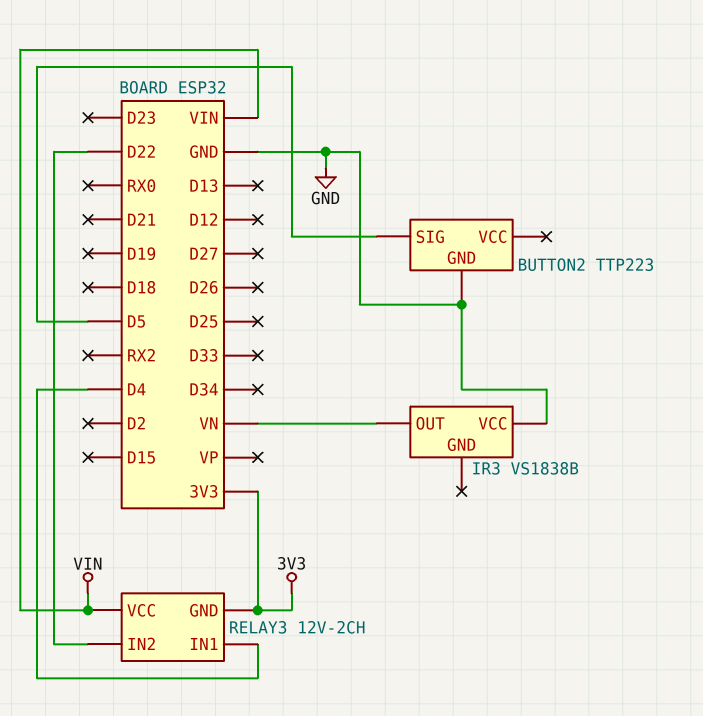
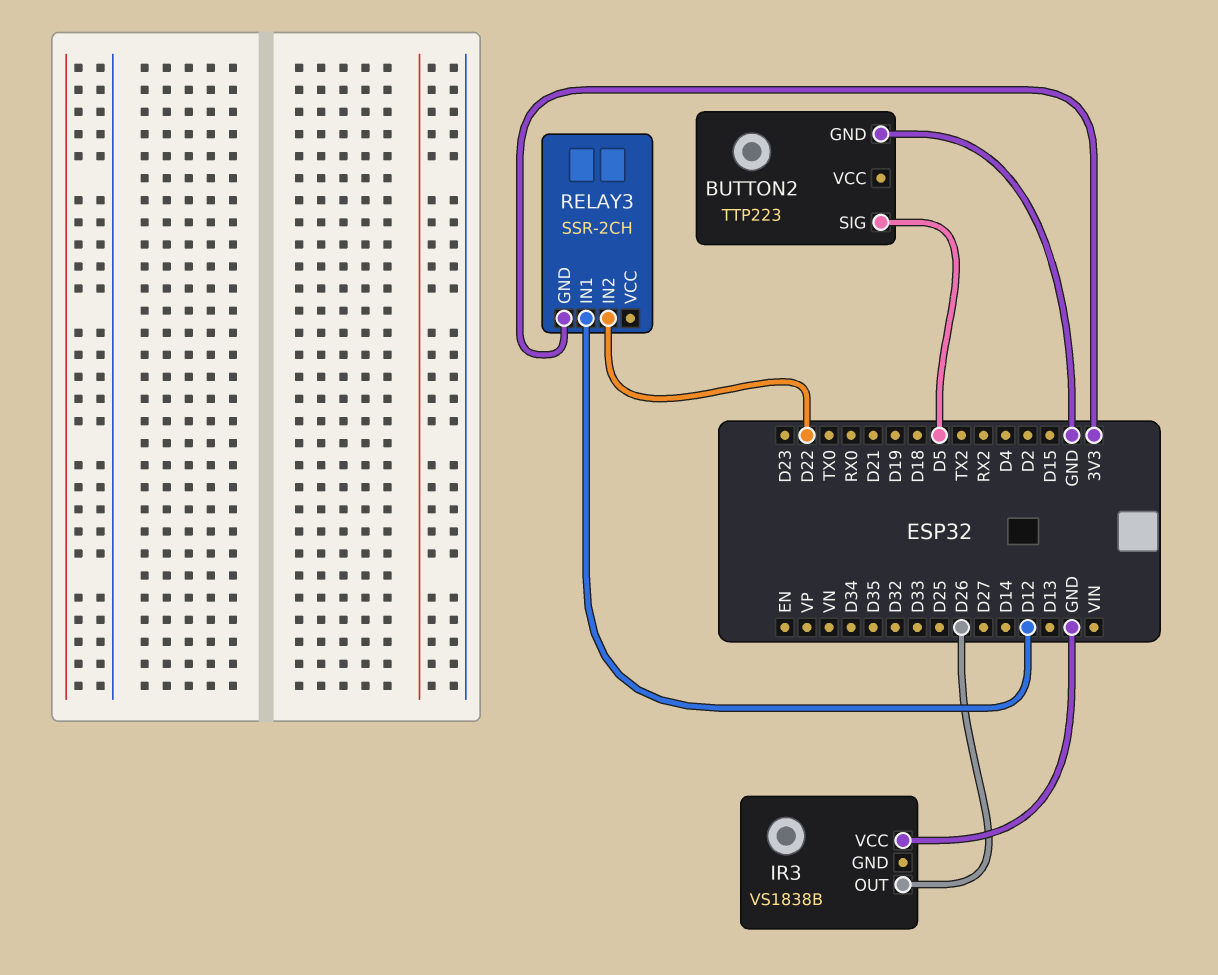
IR3 pin OUT: VN -> D26
RELAY3: 12V-2CH -> SSR-2CH
RELAY3 pin IN1: D4 -> D12
RELAY3 pin VCC: VIN -> none

